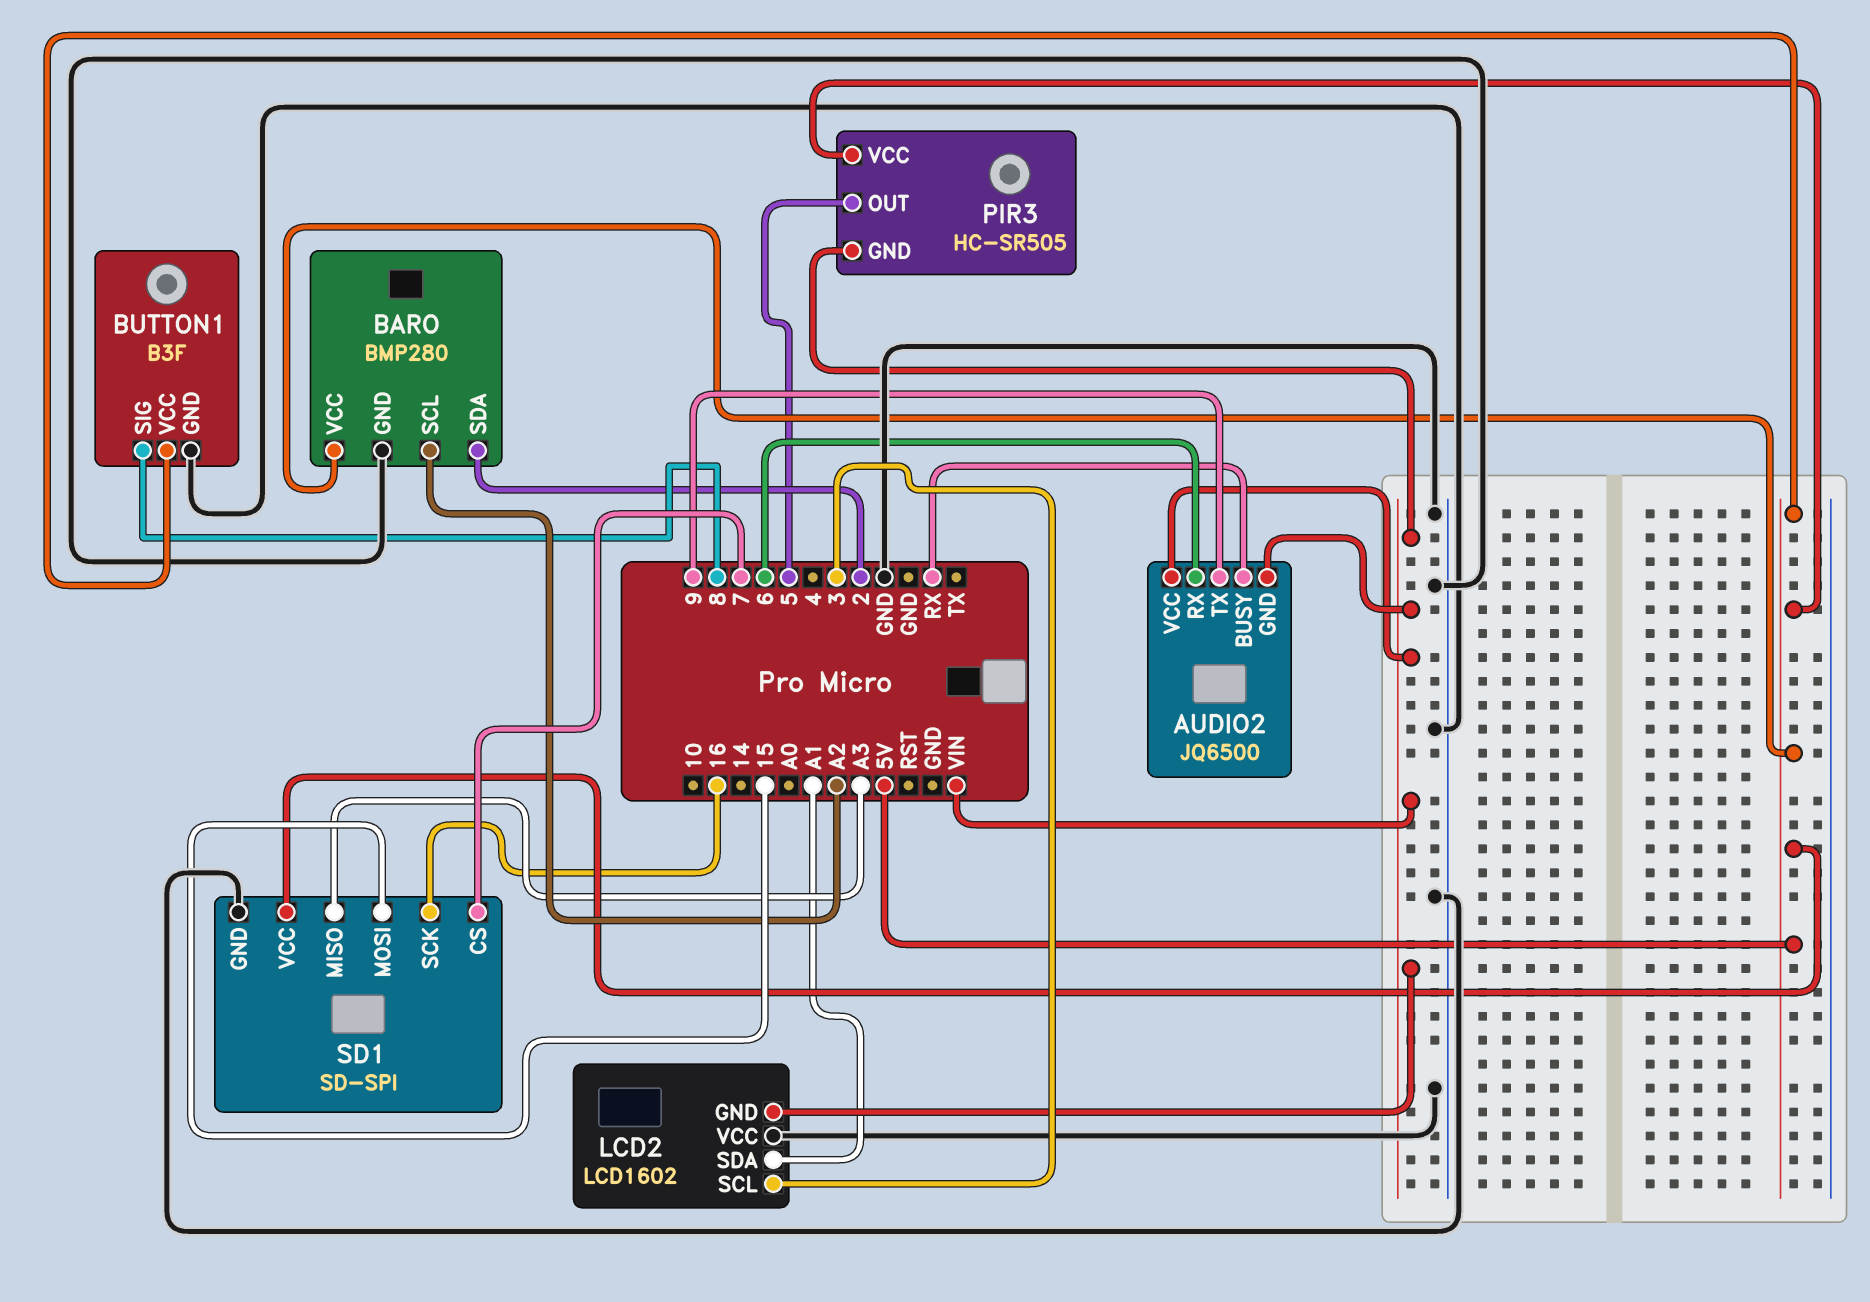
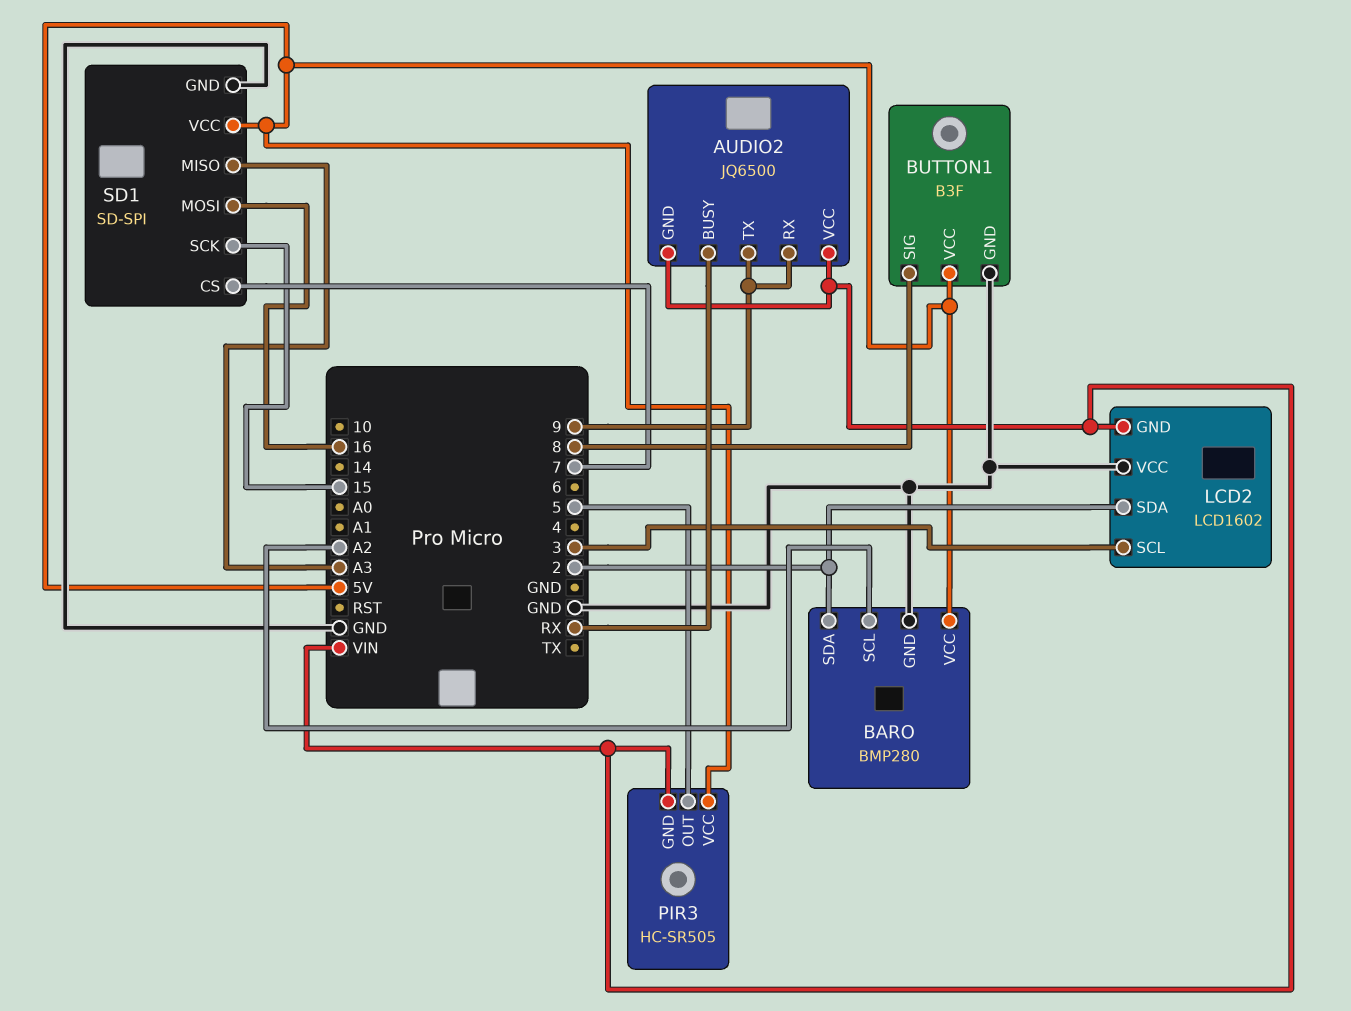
AUDIO2 pin RX: 6 -> 9
LCD2 pin SDA: A1 -> 2
SD1 pin MOSI: 15 -> 16
SD1 pin SCK: 16 -> 15

